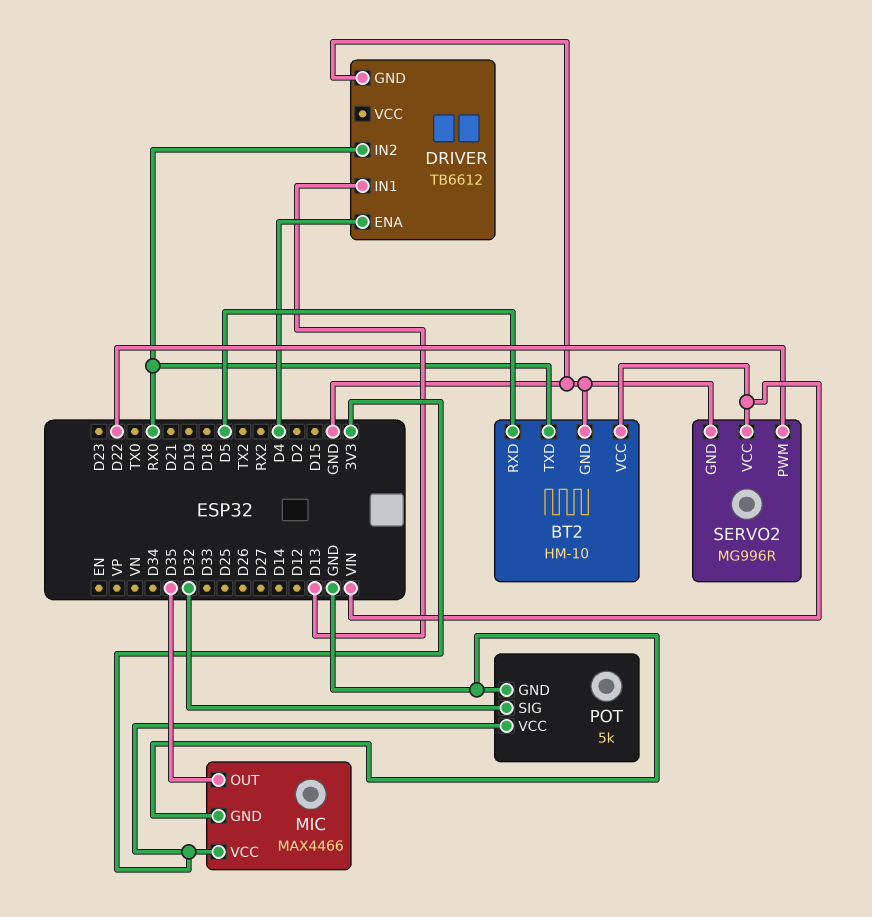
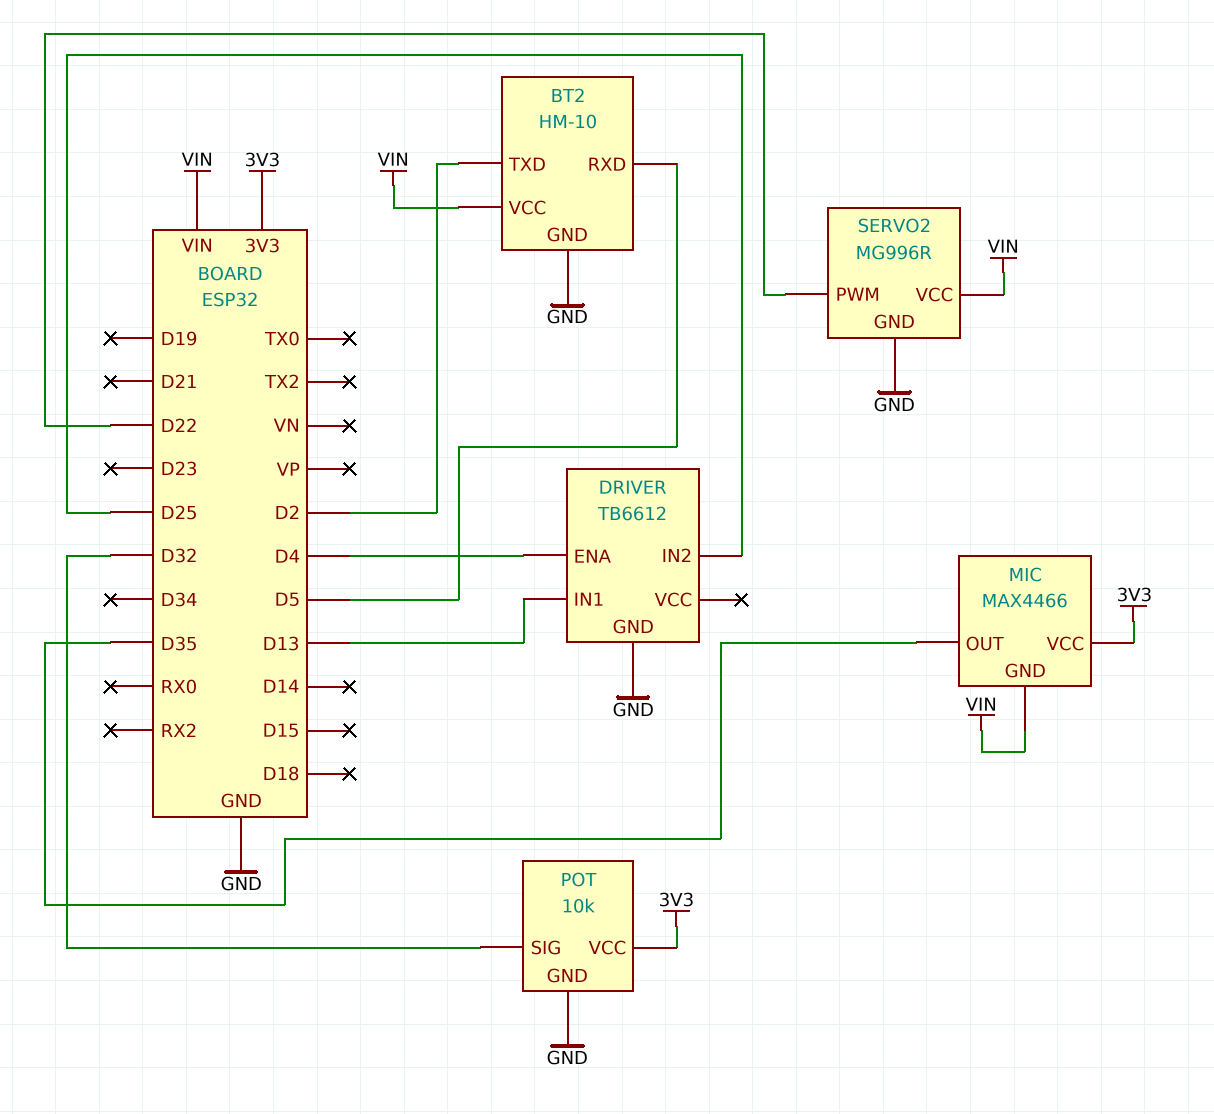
BT2 pin TXD: RX0 -> D2
DRIVER pin IN2: RX0 -> D25
MIC pin GND: GND -> VIN
POT: 5k -> 10k

